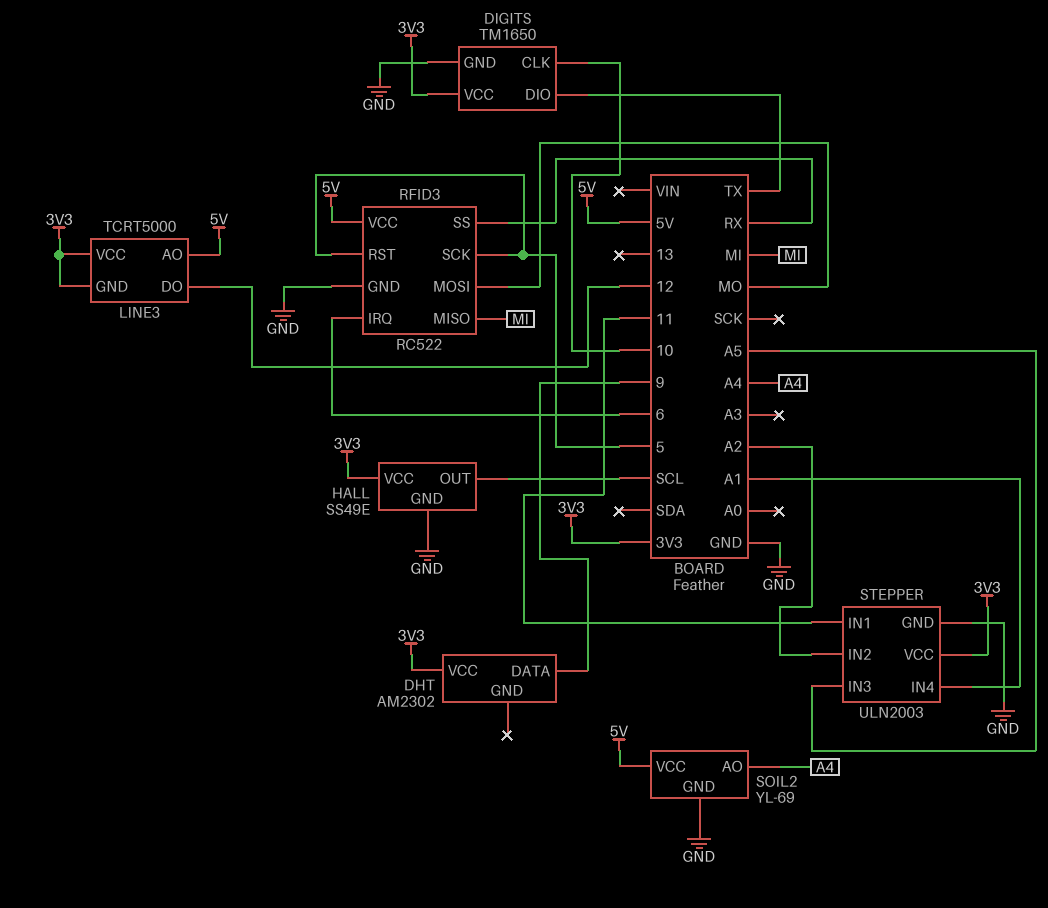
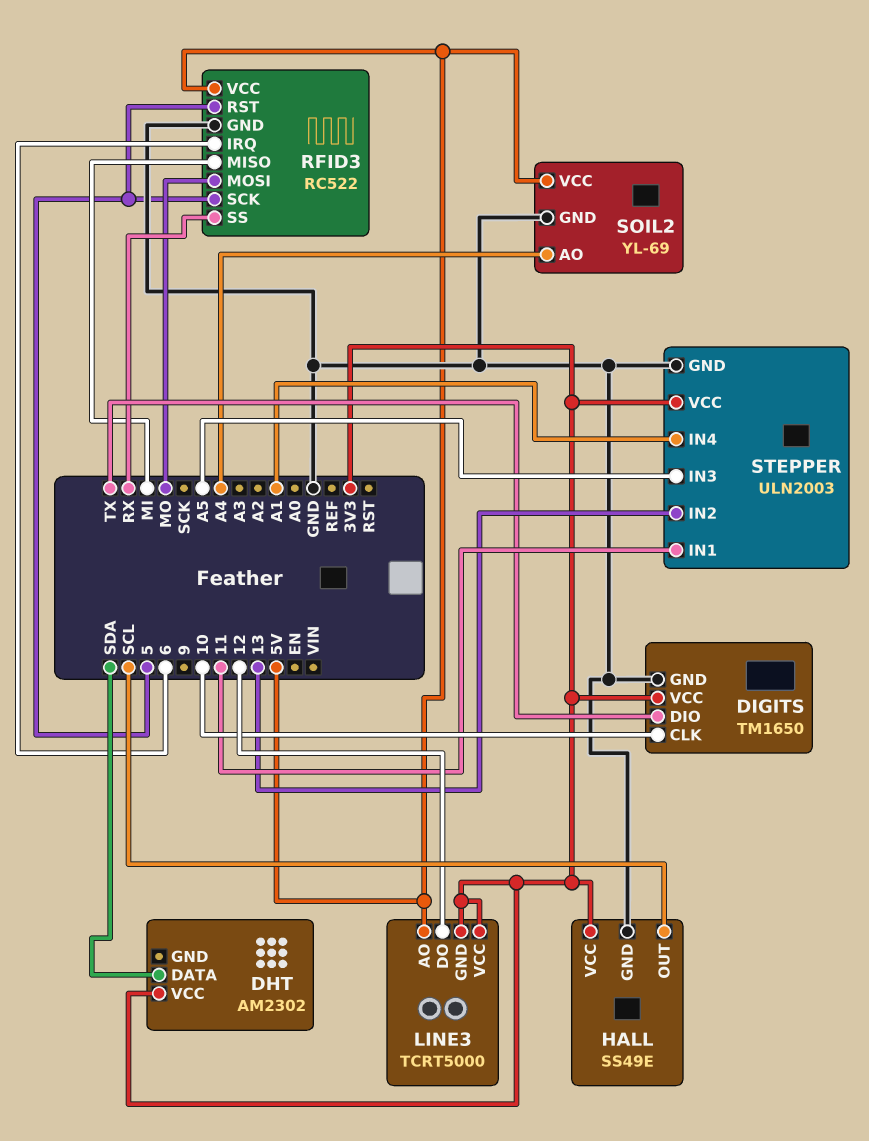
DHT pin DATA: 9 -> SDA
STEPPER pin IN2: A2 -> 13

